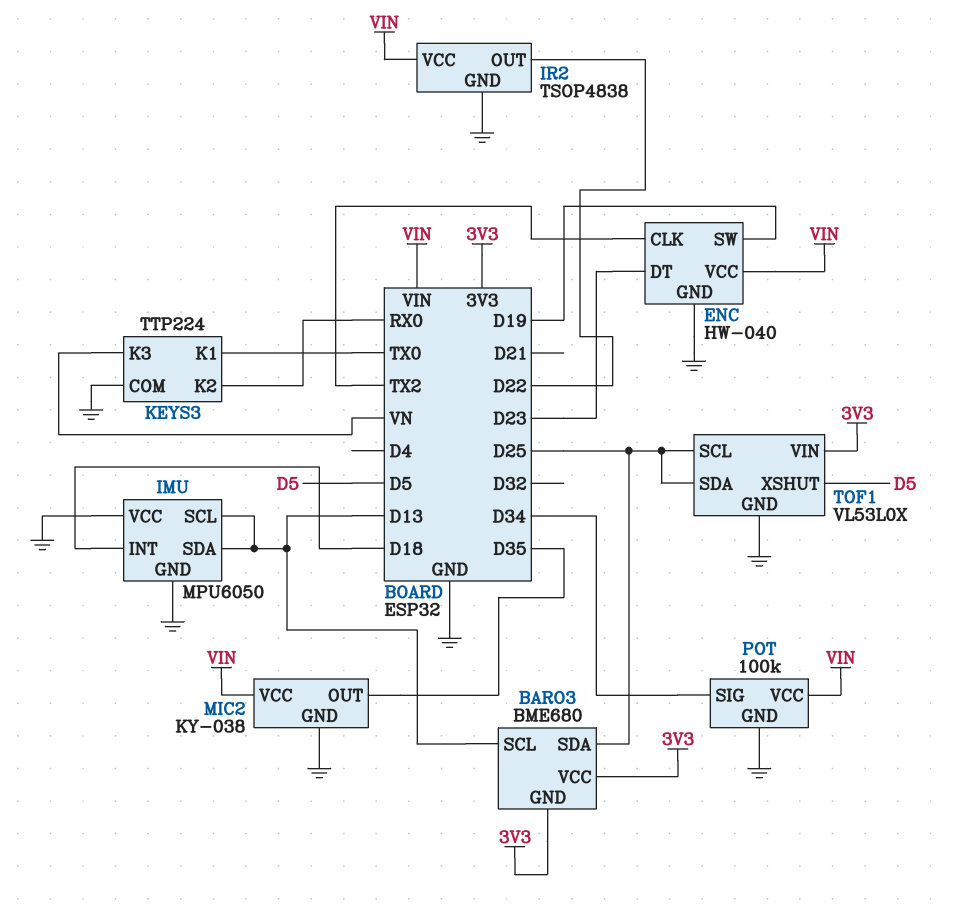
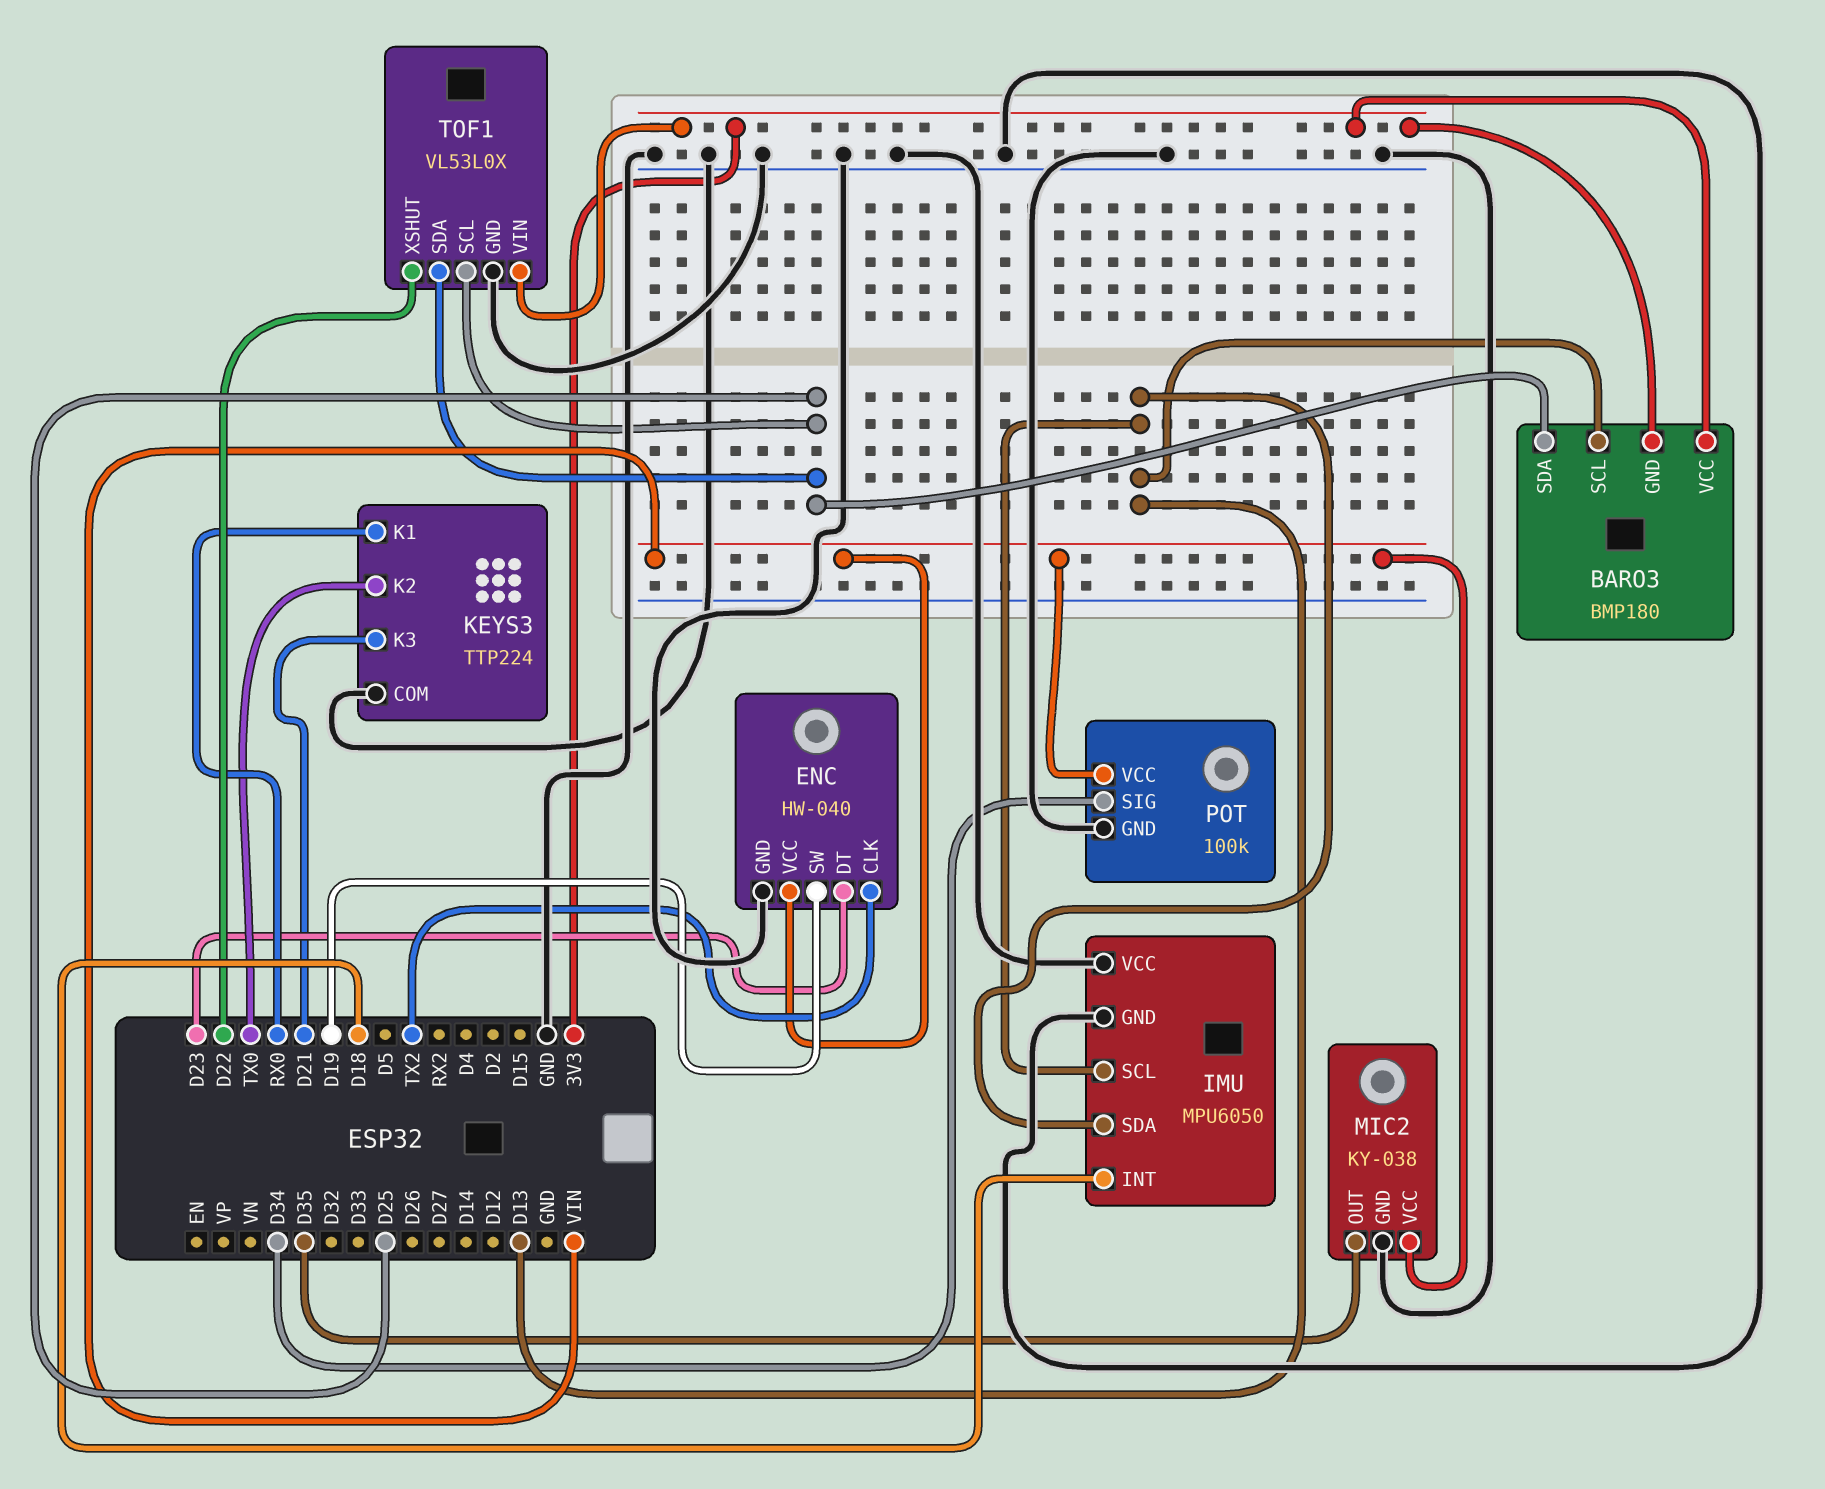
BARO3: BME680 -> BMP180
IR2: TSOP4838 -> none
IR2 pin GND: GND -> none
IR2 pin OUT: D22 -> none
IR2 pin VCC: VIN -> none
KEYS3 pin K1: TX0 -> RX0
KEYS3 pin K2: RX0 -> TX0
KEYS3 pin K3: VN -> D21
TOF1 pin XSHUT: D5 -> D22

